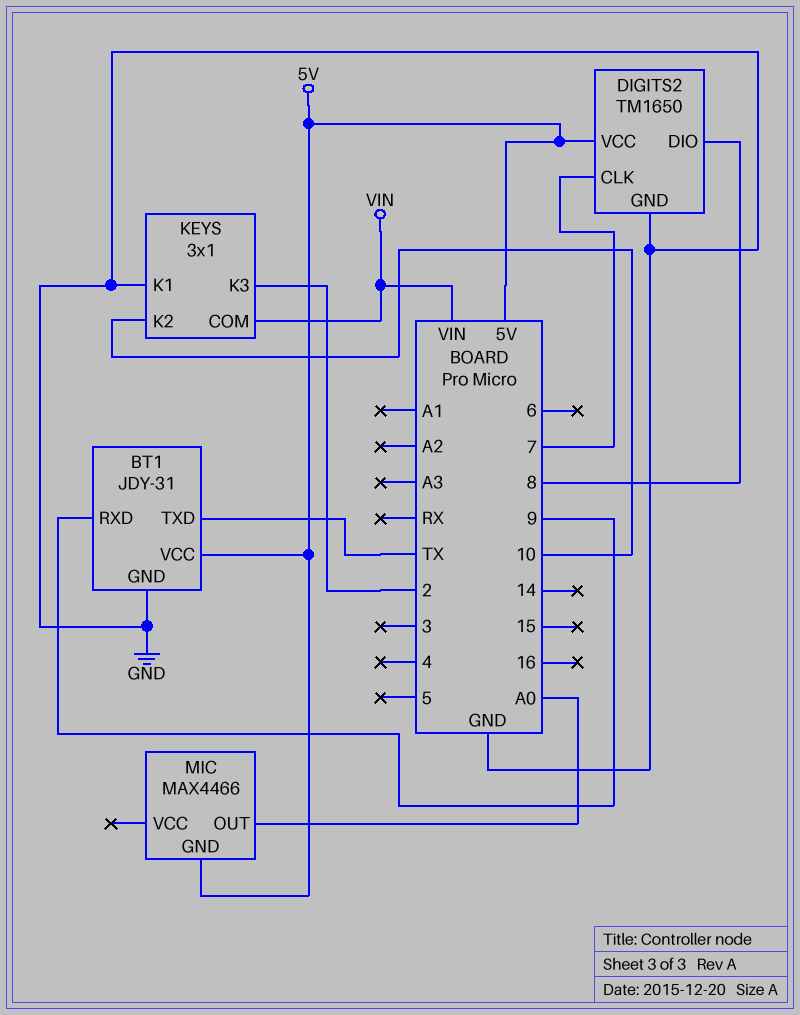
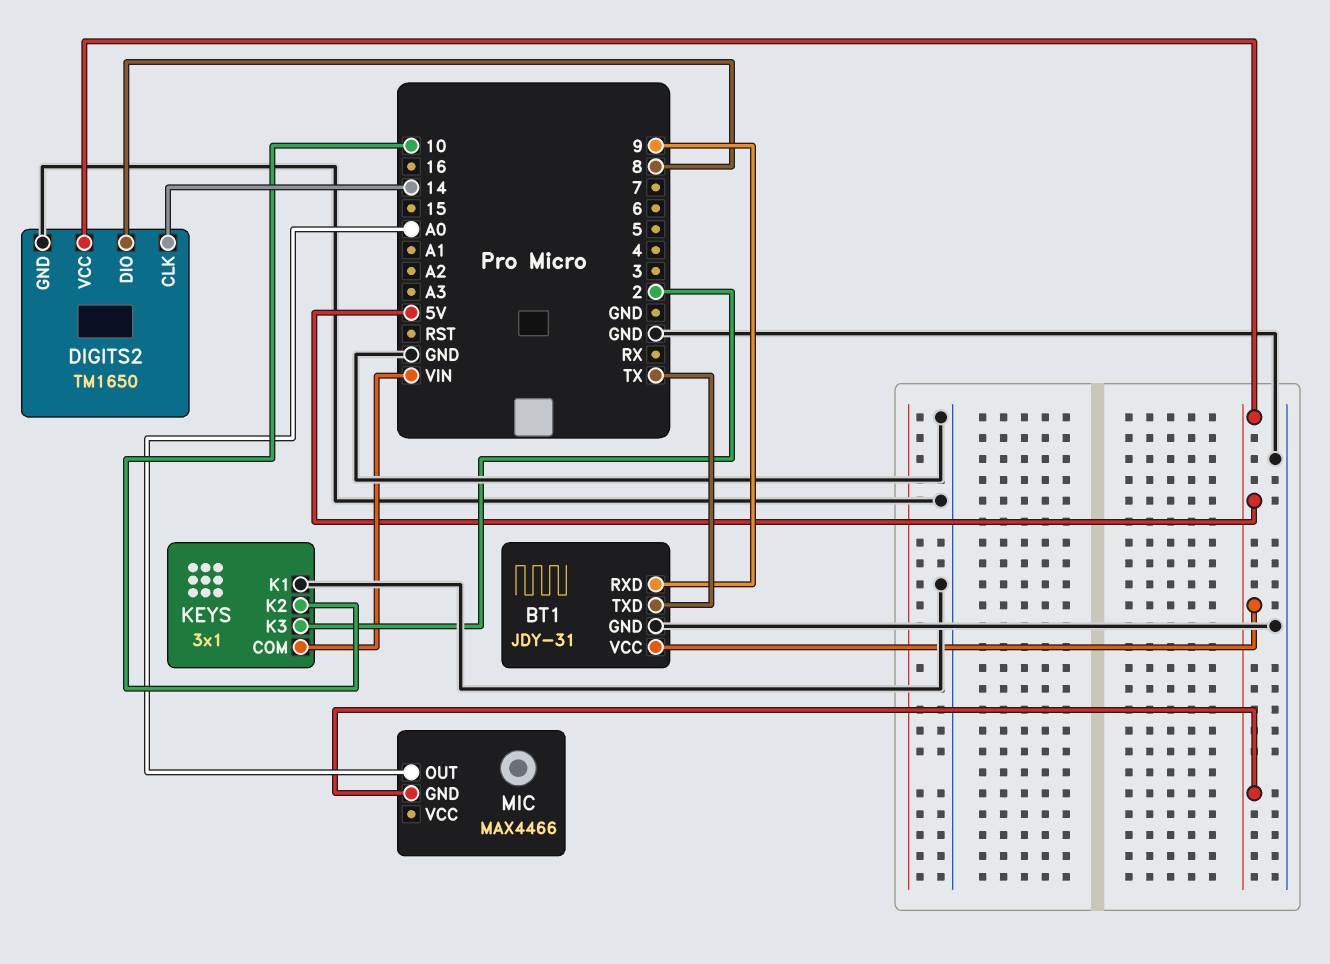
DIGITS2 pin CLK: 7 -> 14

